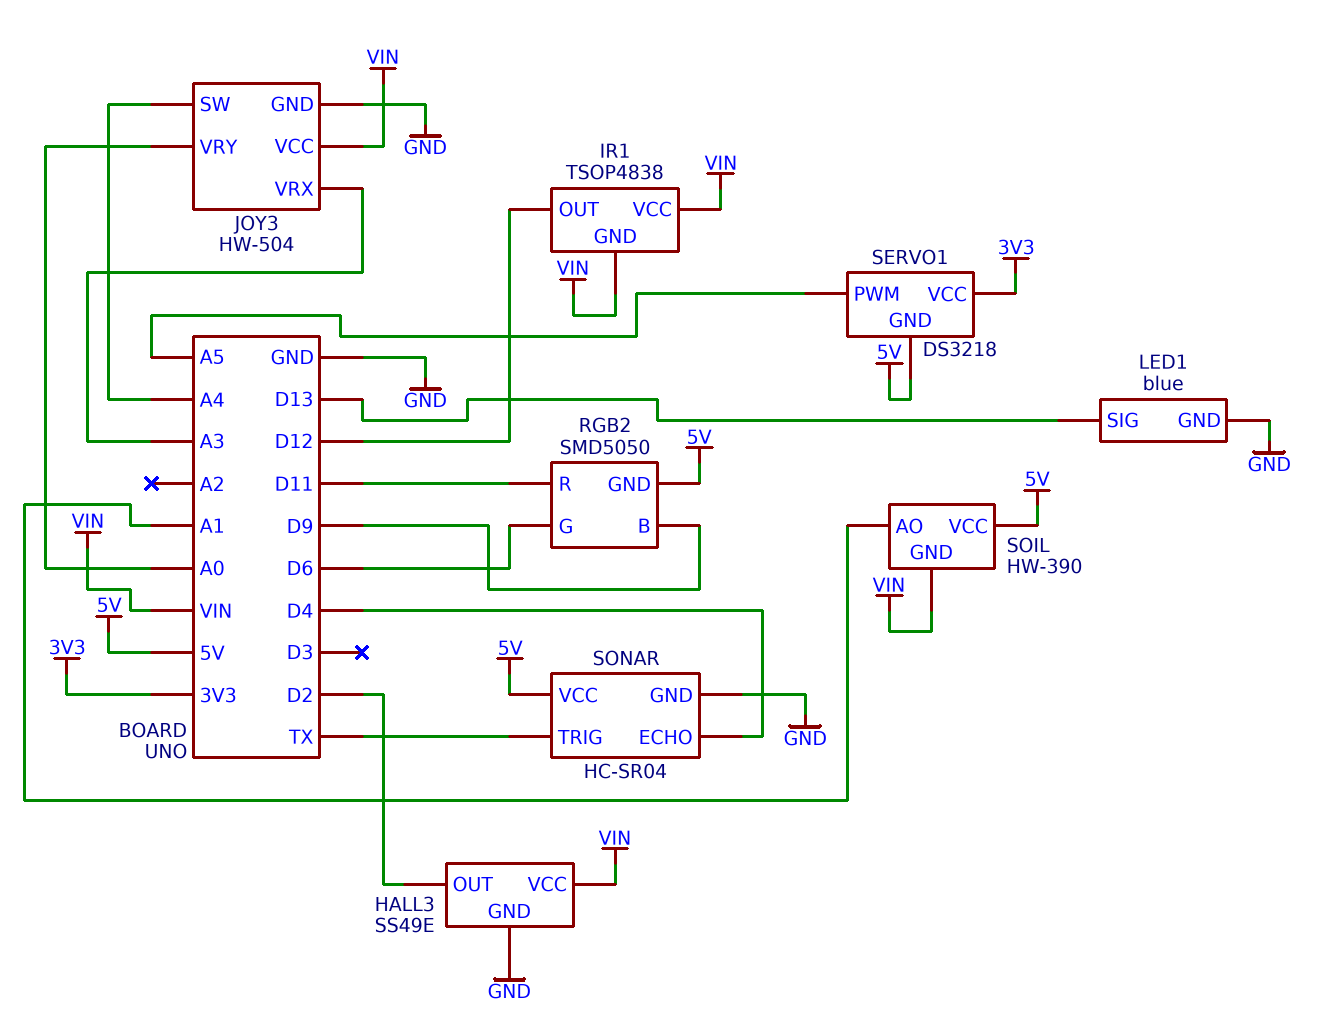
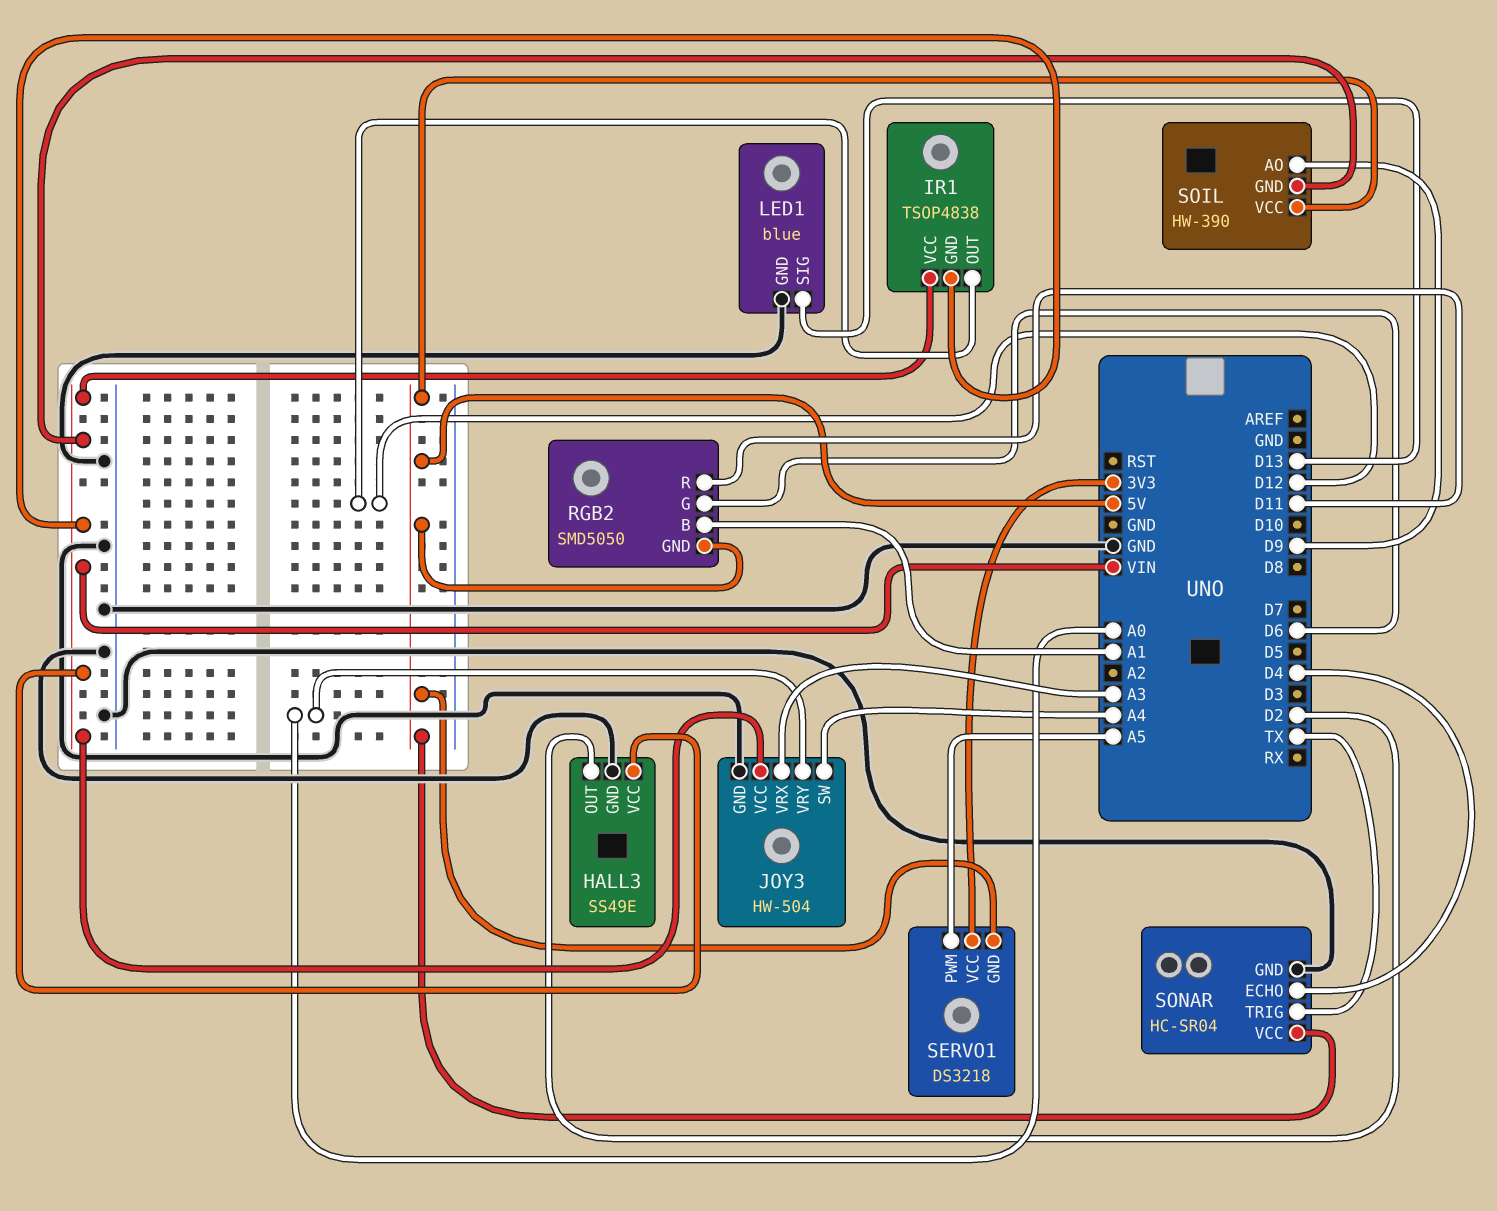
RGB2 pin B: D9 -> A1
SOIL pin AO: A1 -> D9

